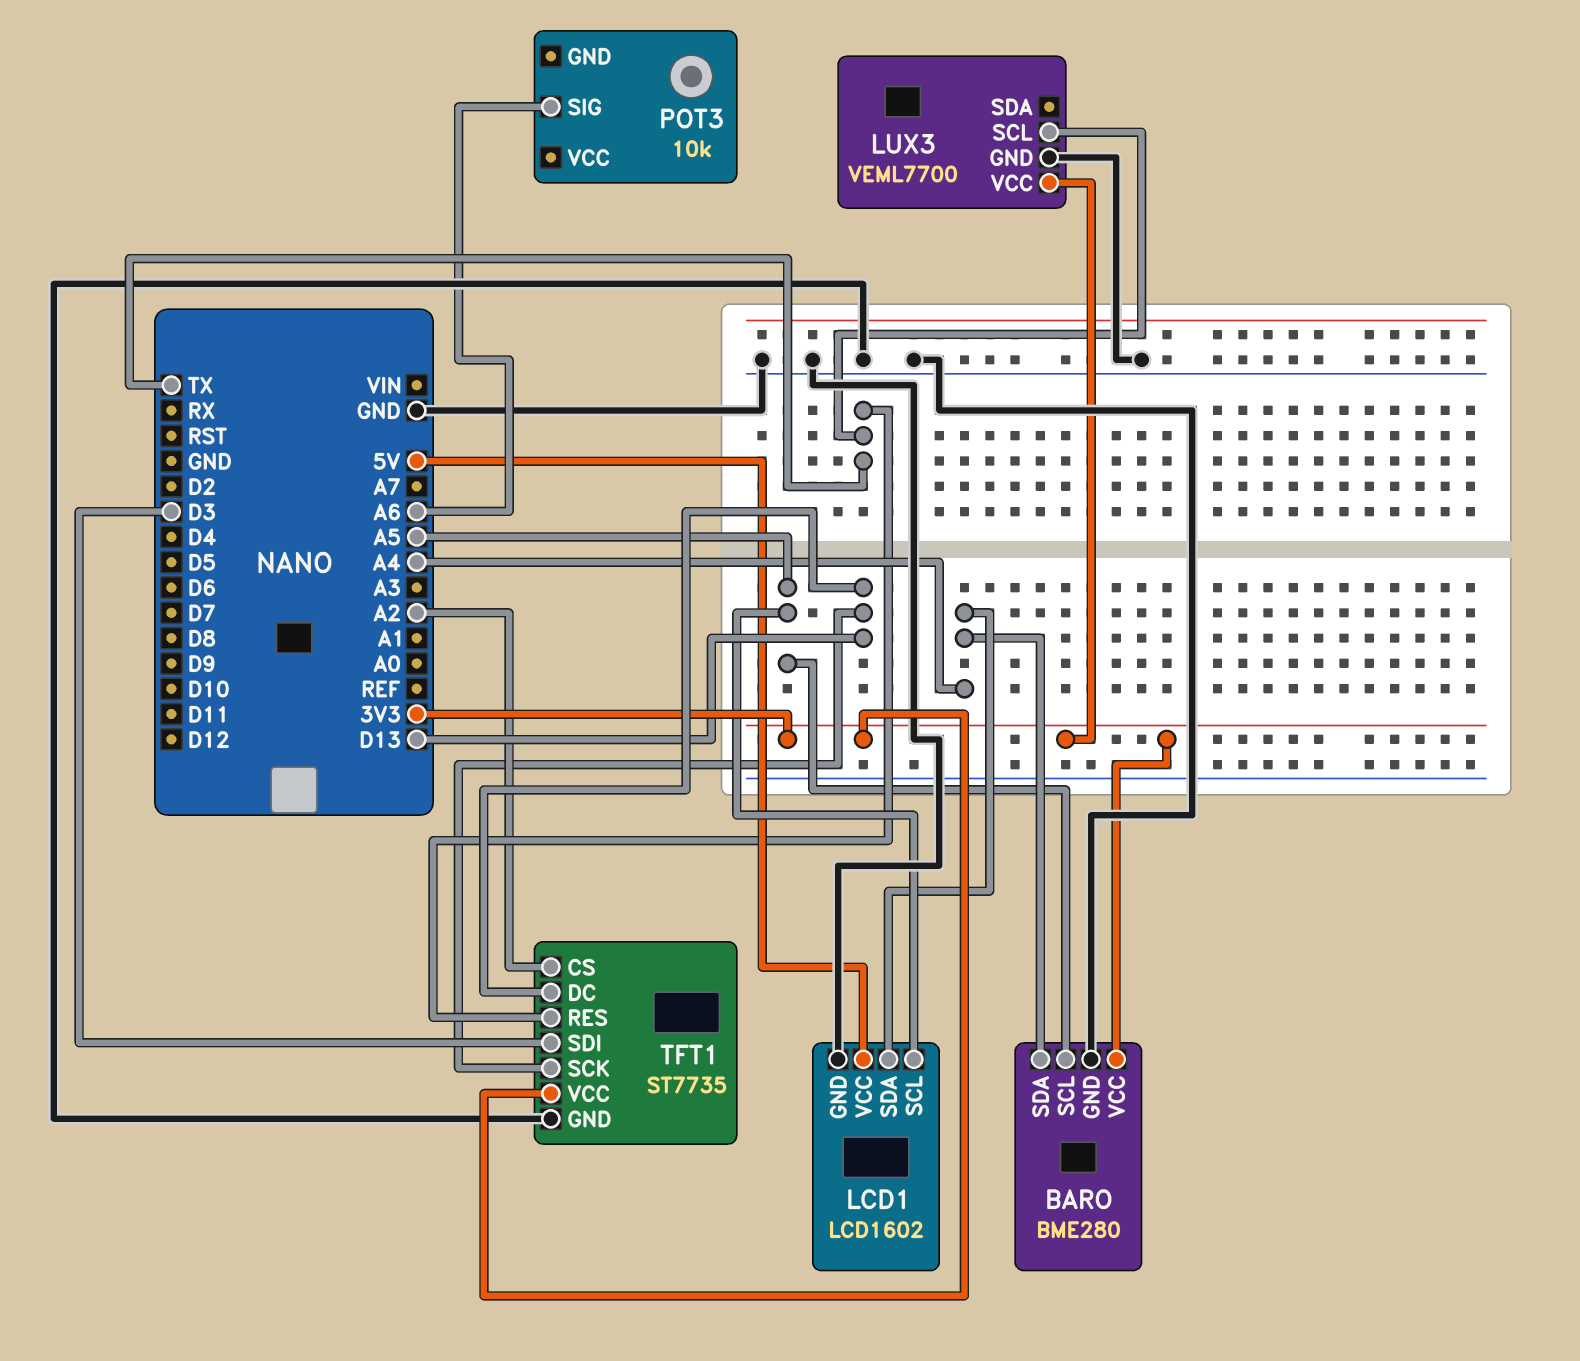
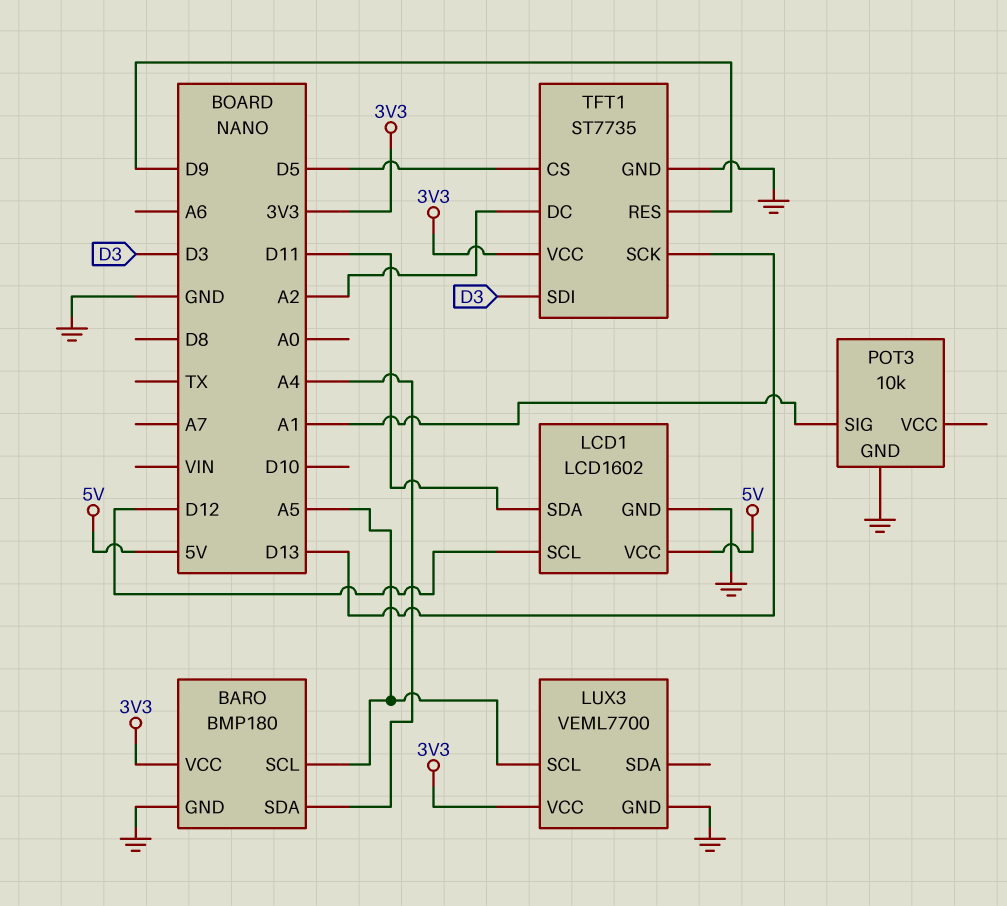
BARO: BME280 -> BMP180
LCD1 pin SCL: A5 -> D12
LCD1 pin SDA: A4 -> D11
LUX3 pin SCL: TX -> A5
POT3 pin GND: none -> GND
POT3 pin SIG: A6 -> A1
TFT1 pin CS: A2 -> D5
TFT1 pin DC: D13 -> A2
TFT1 pin RES: TX -> D9

